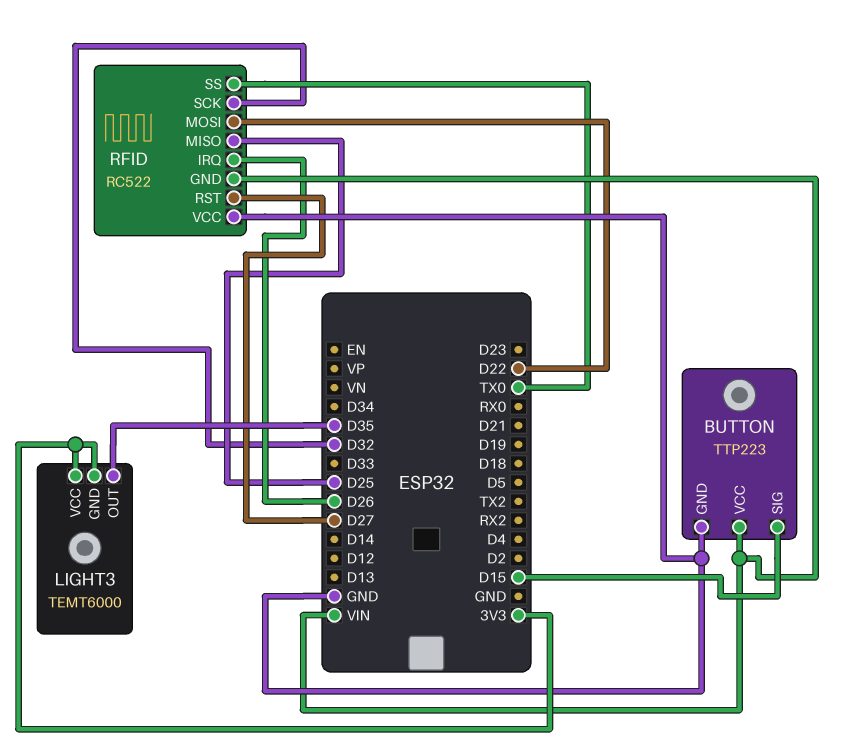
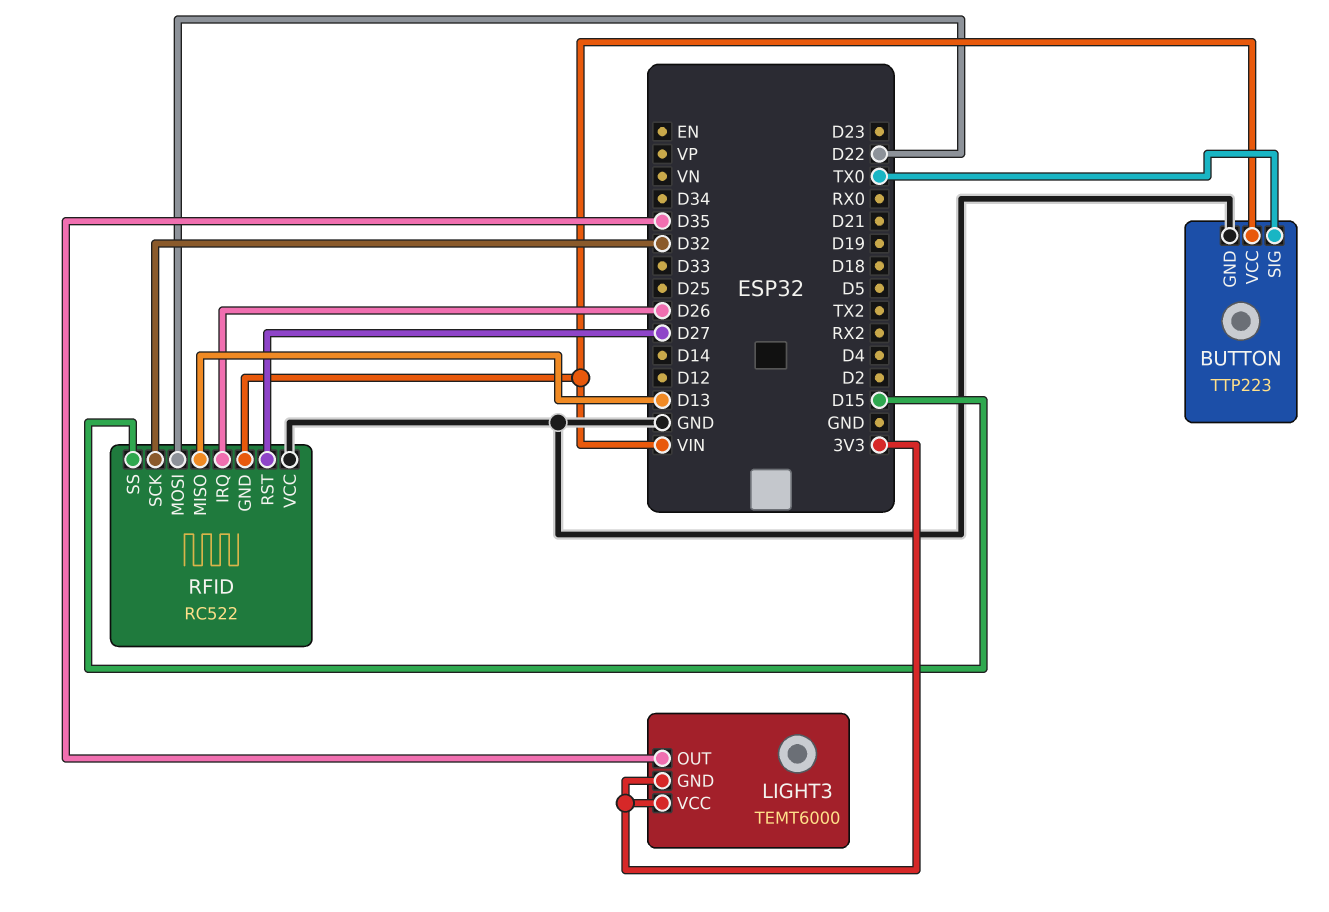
BUTTON pin SIG: D15 -> TX0
RFID pin MISO: D25 -> D13
RFID pin SS: TX0 -> D15

